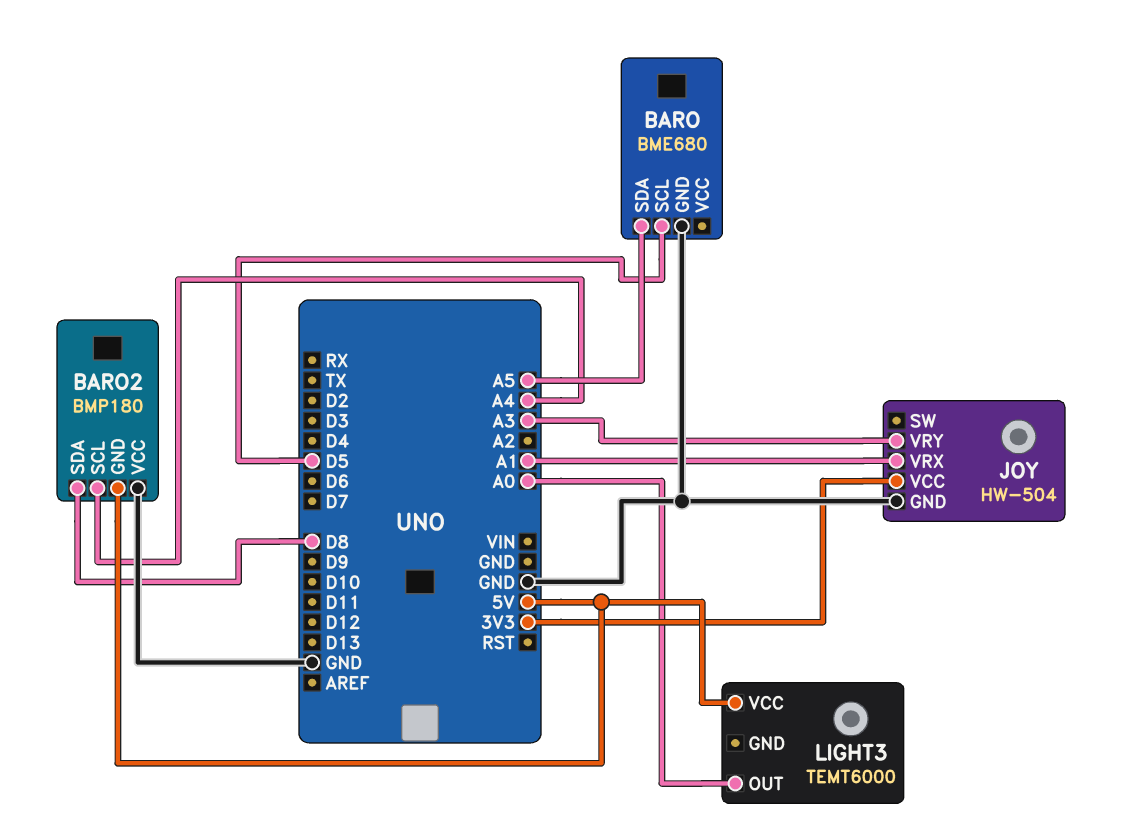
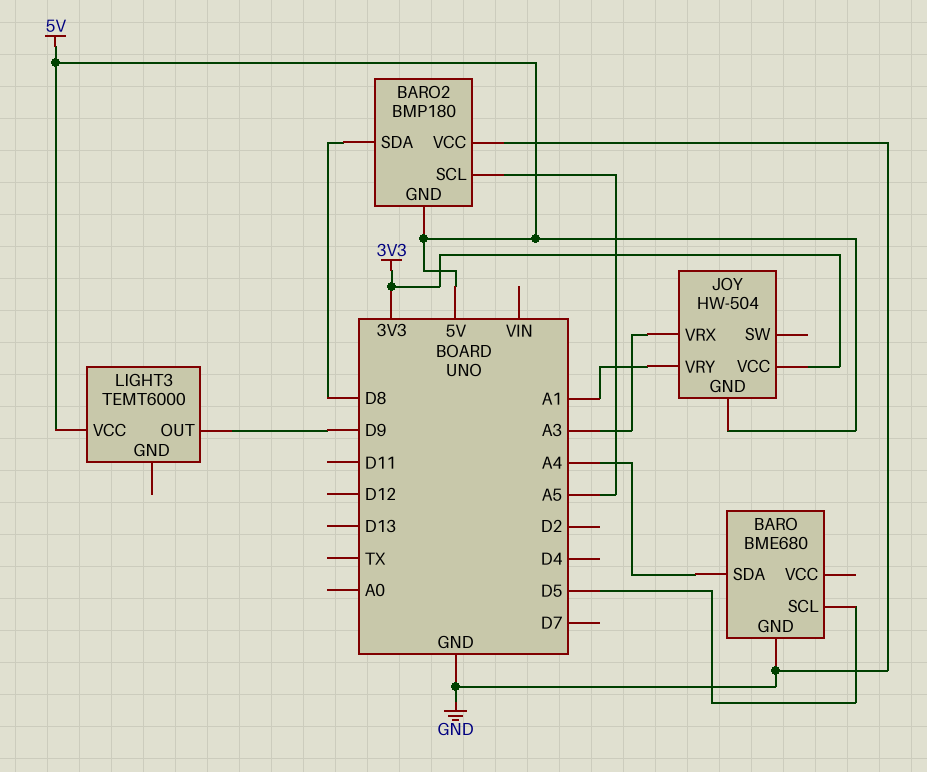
BARO pin SDA: A5 -> A4
BARO2 pin SCL: A4 -> A5
JOY pin GND: GND -> 5V
JOY pin VRX: A1 -> A3
JOY pin VRY: A3 -> A1
LIGHT3 pin OUT: A0 -> D9

